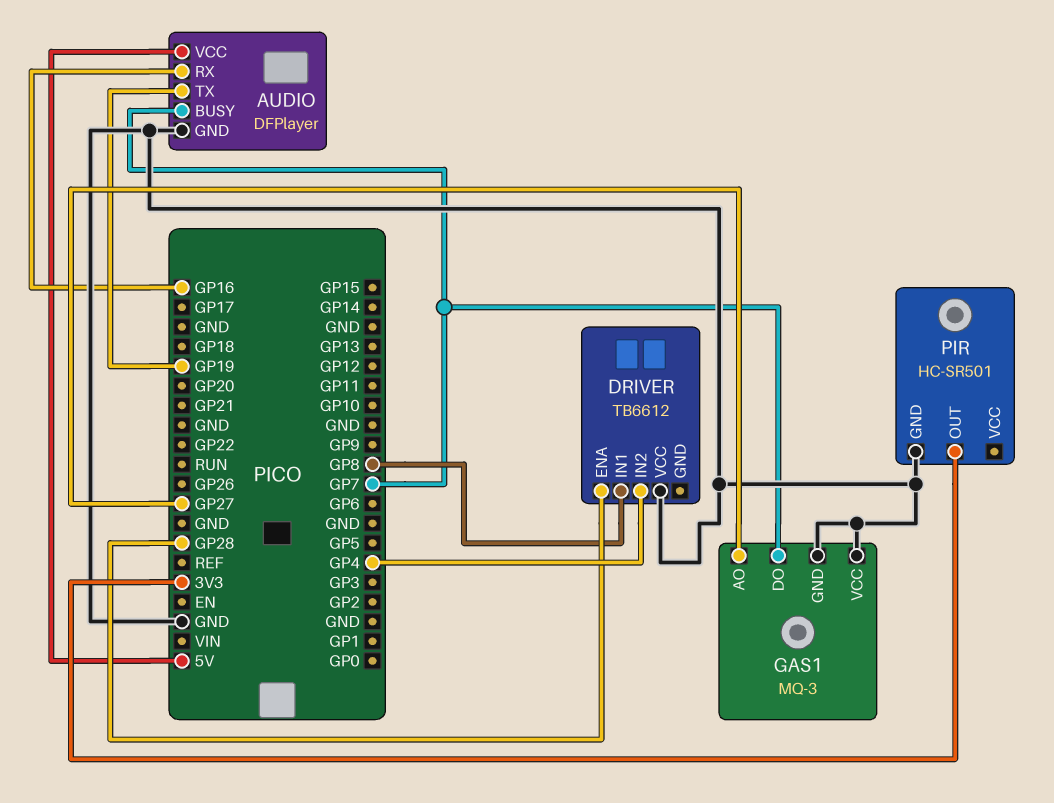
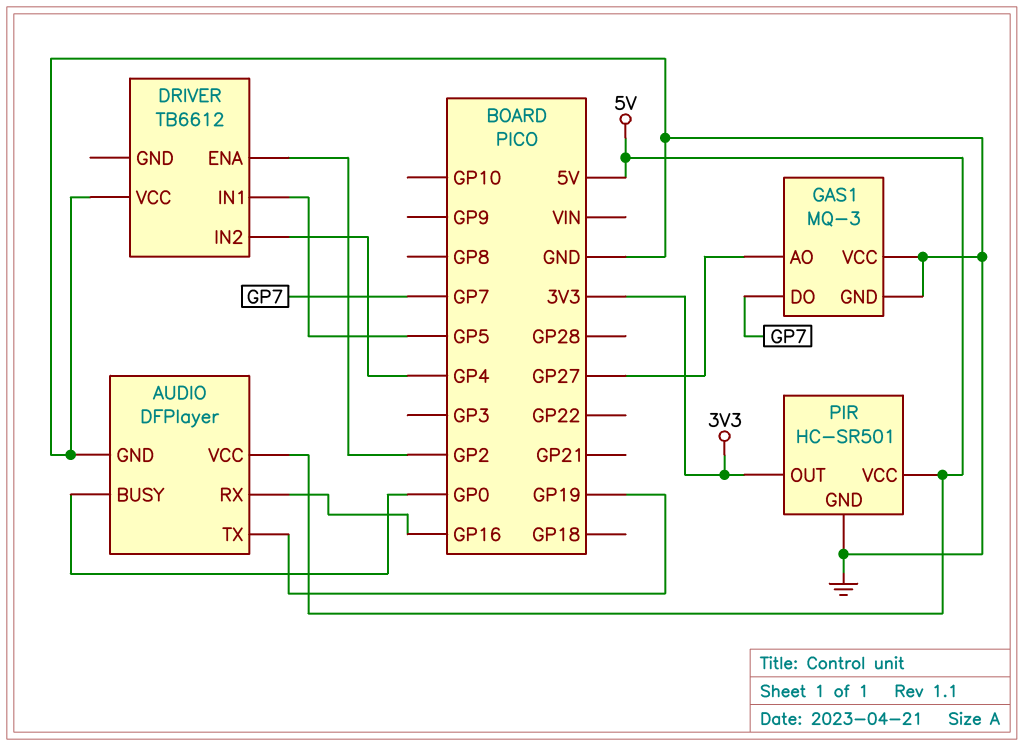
AUDIO pin BUSY: GP7 -> GP0
DRIVER pin ENA: GP28 -> GP2
DRIVER pin IN1: GP8 -> GP5
PIR pin VCC: none -> 5V

